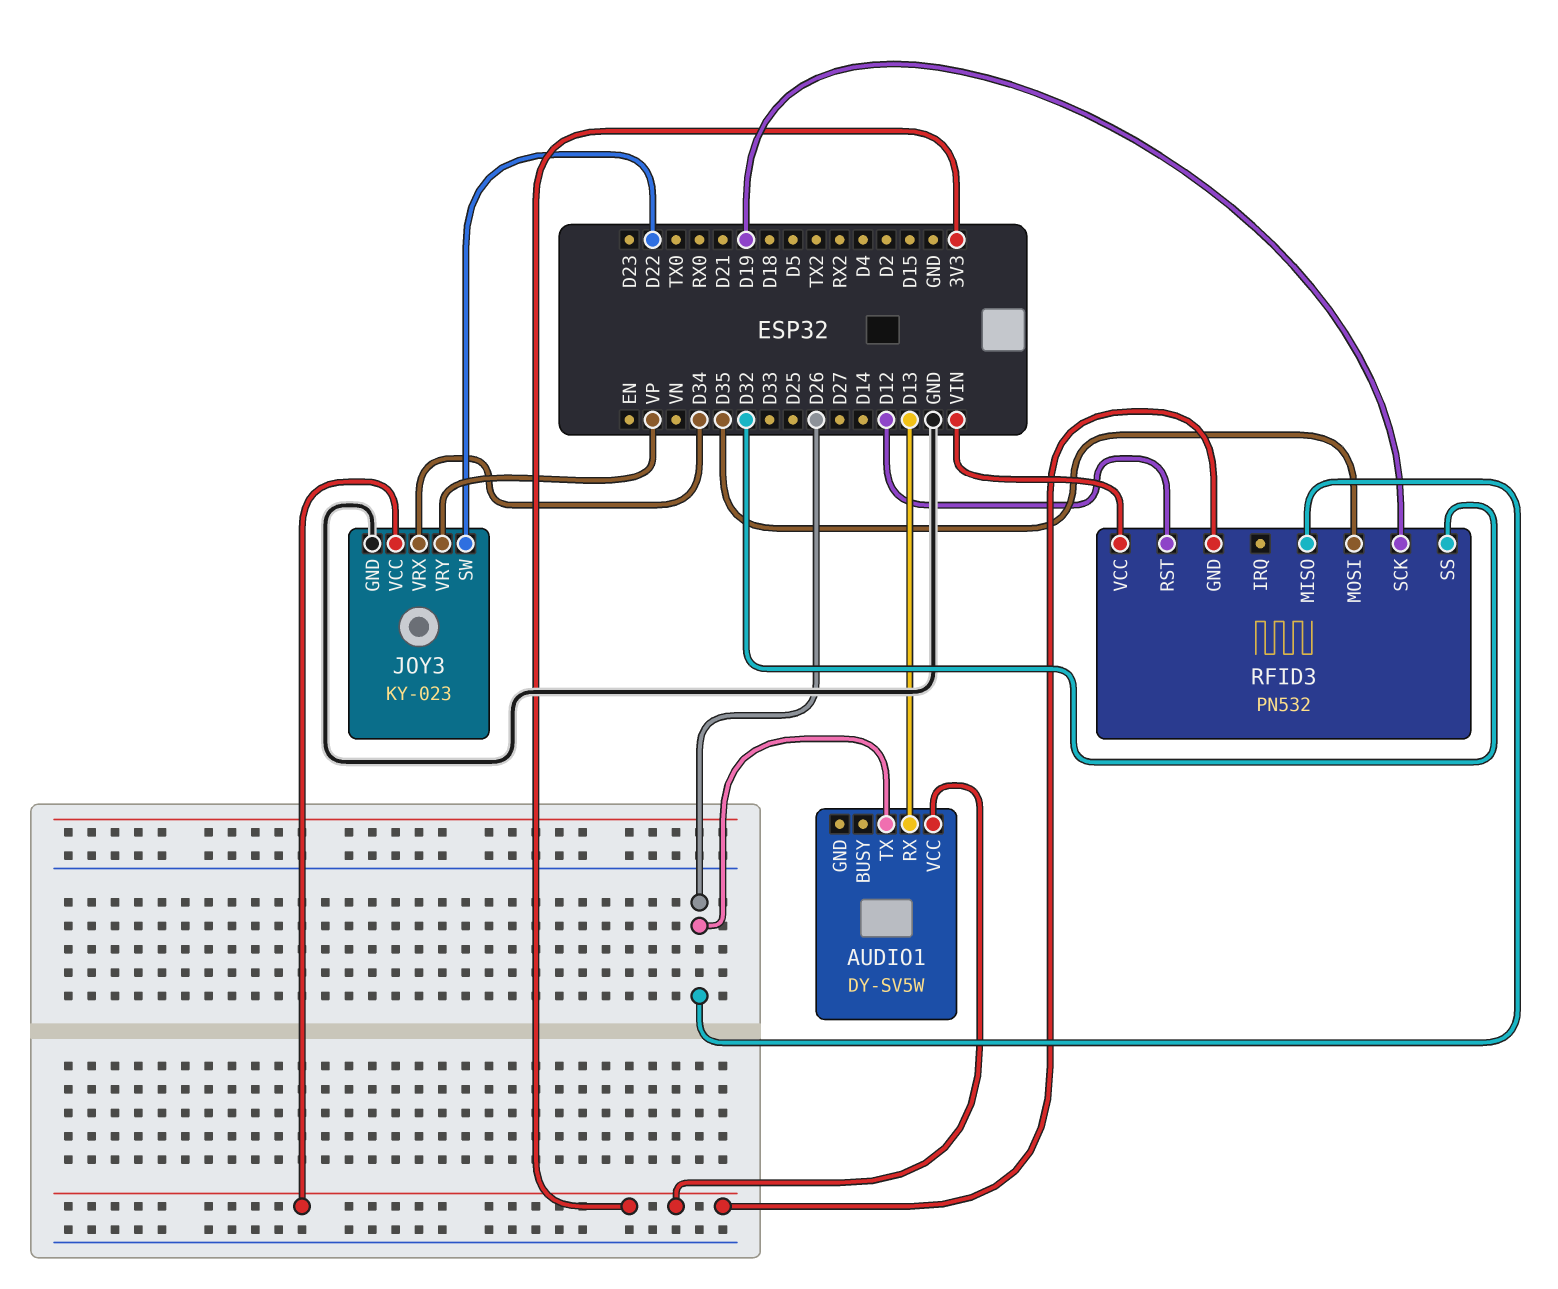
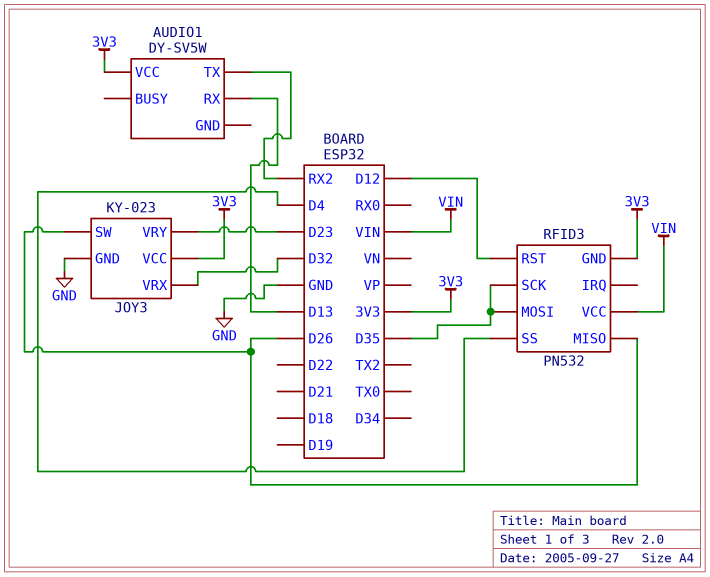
AUDIO1 pin TX: D26 -> RX2
JOY3 pin SW: D22 -> D26
JOY3 pin VRX: D34 -> D32
JOY3 pin VRY: VP -> D23
RFID3 pin SCK: D19 -> D35
RFID3 pin SS: D32 -> D4

